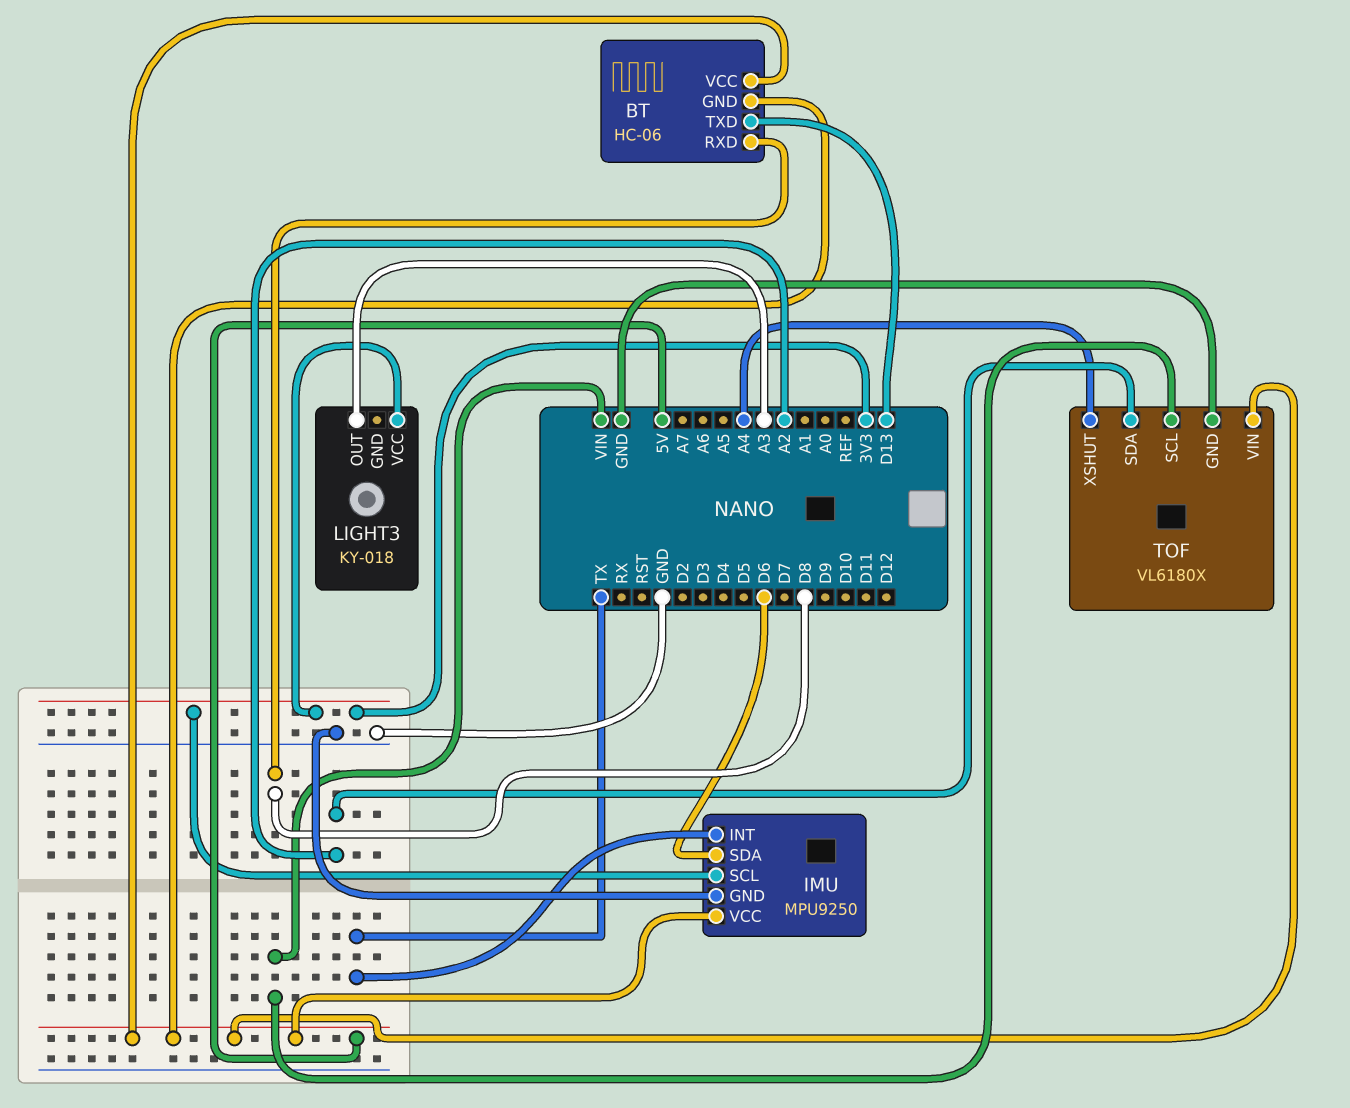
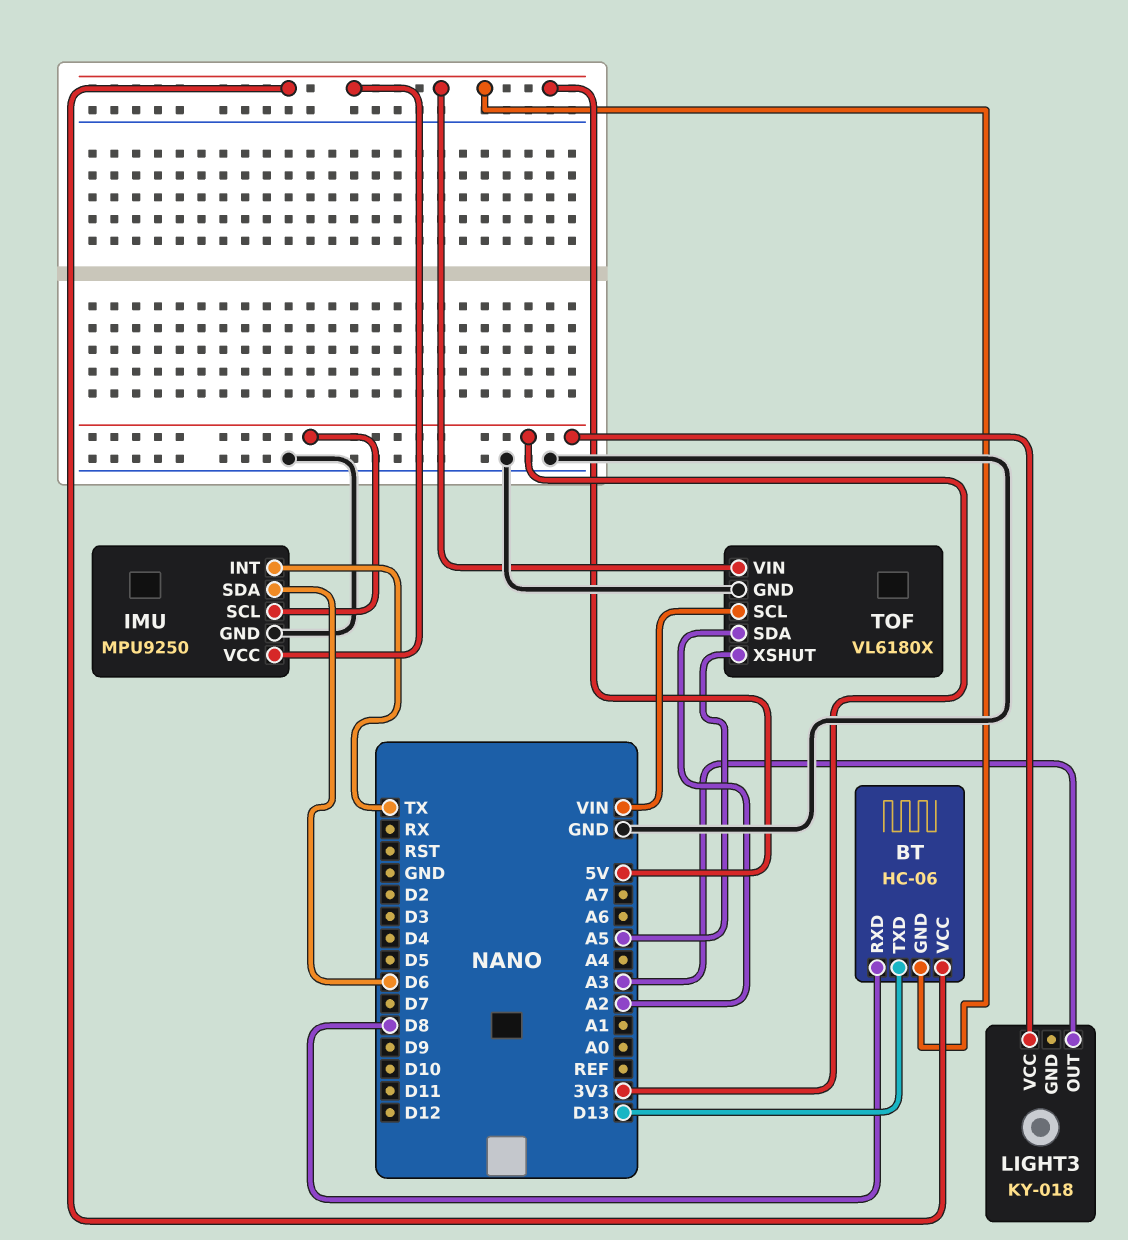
TOF pin XSHUT: A4 -> A5

